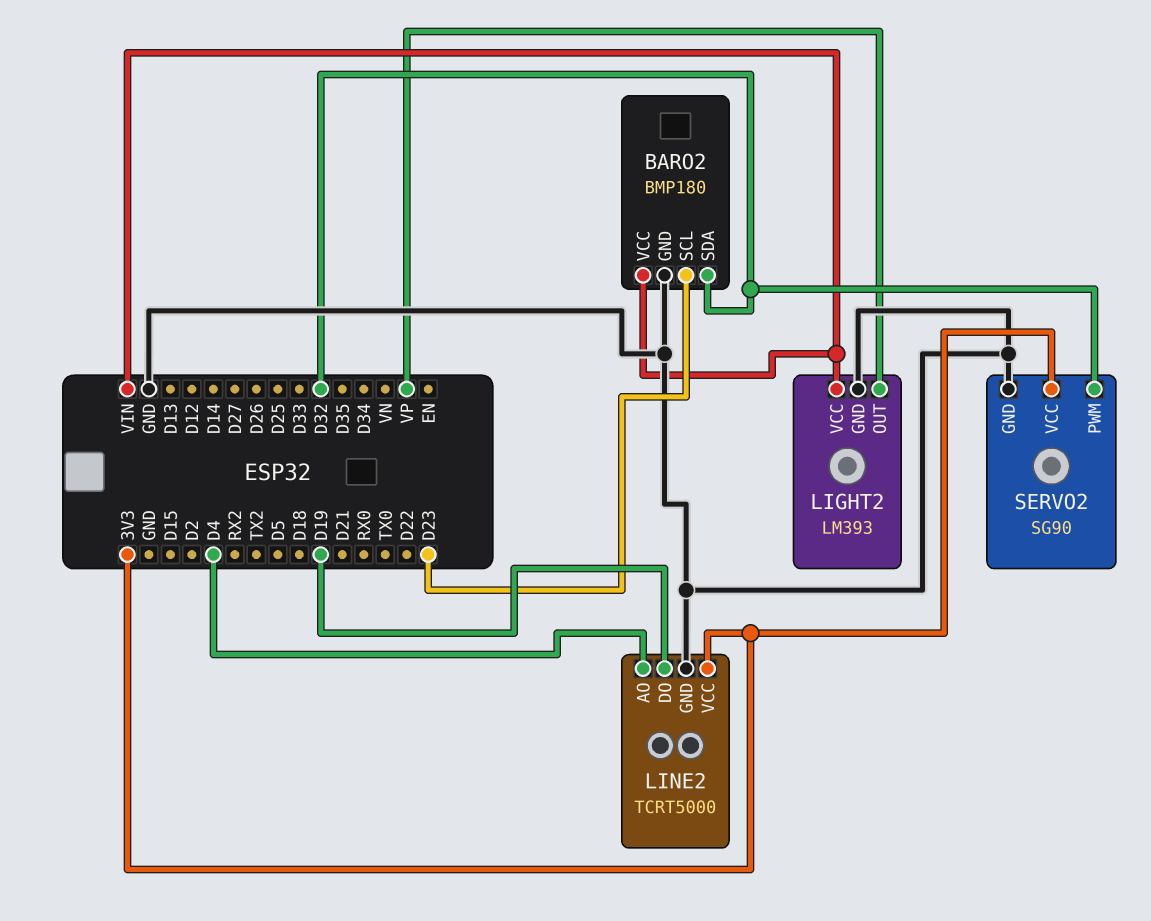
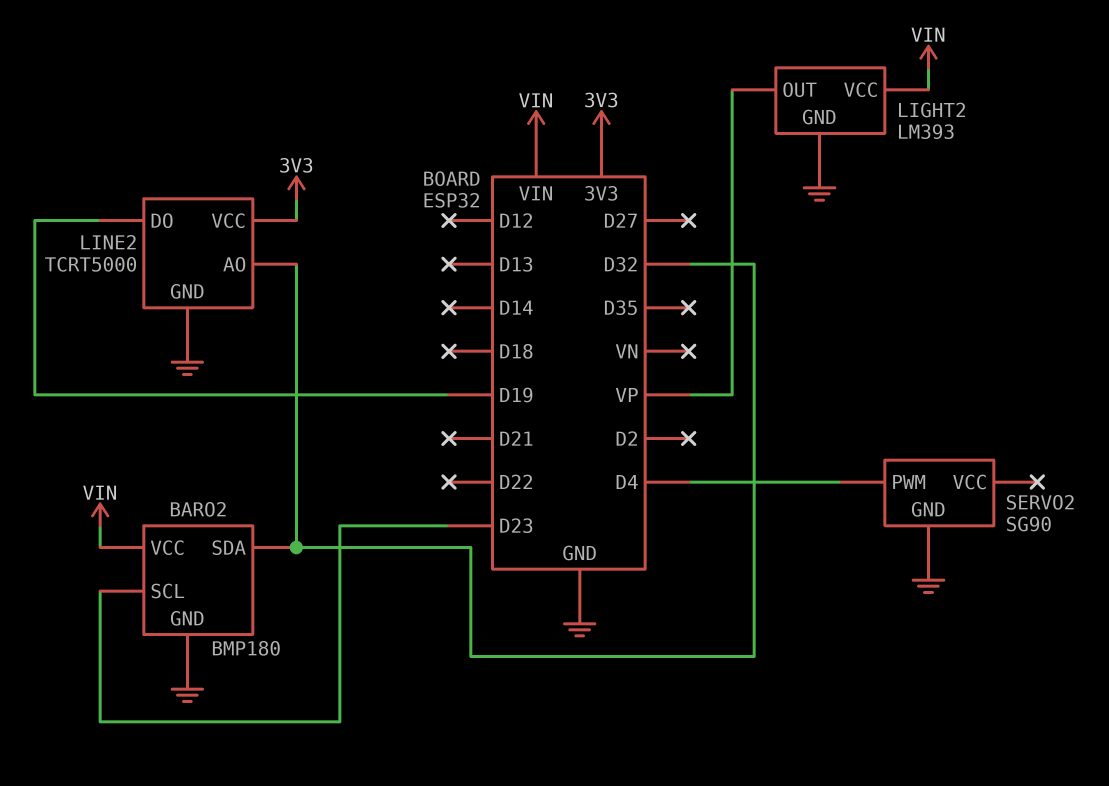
LINE2 pin AO: D4 -> D32
SERVO2 pin PWM: D32 -> D4
SERVO2 pin VCC: 3V3 -> none

